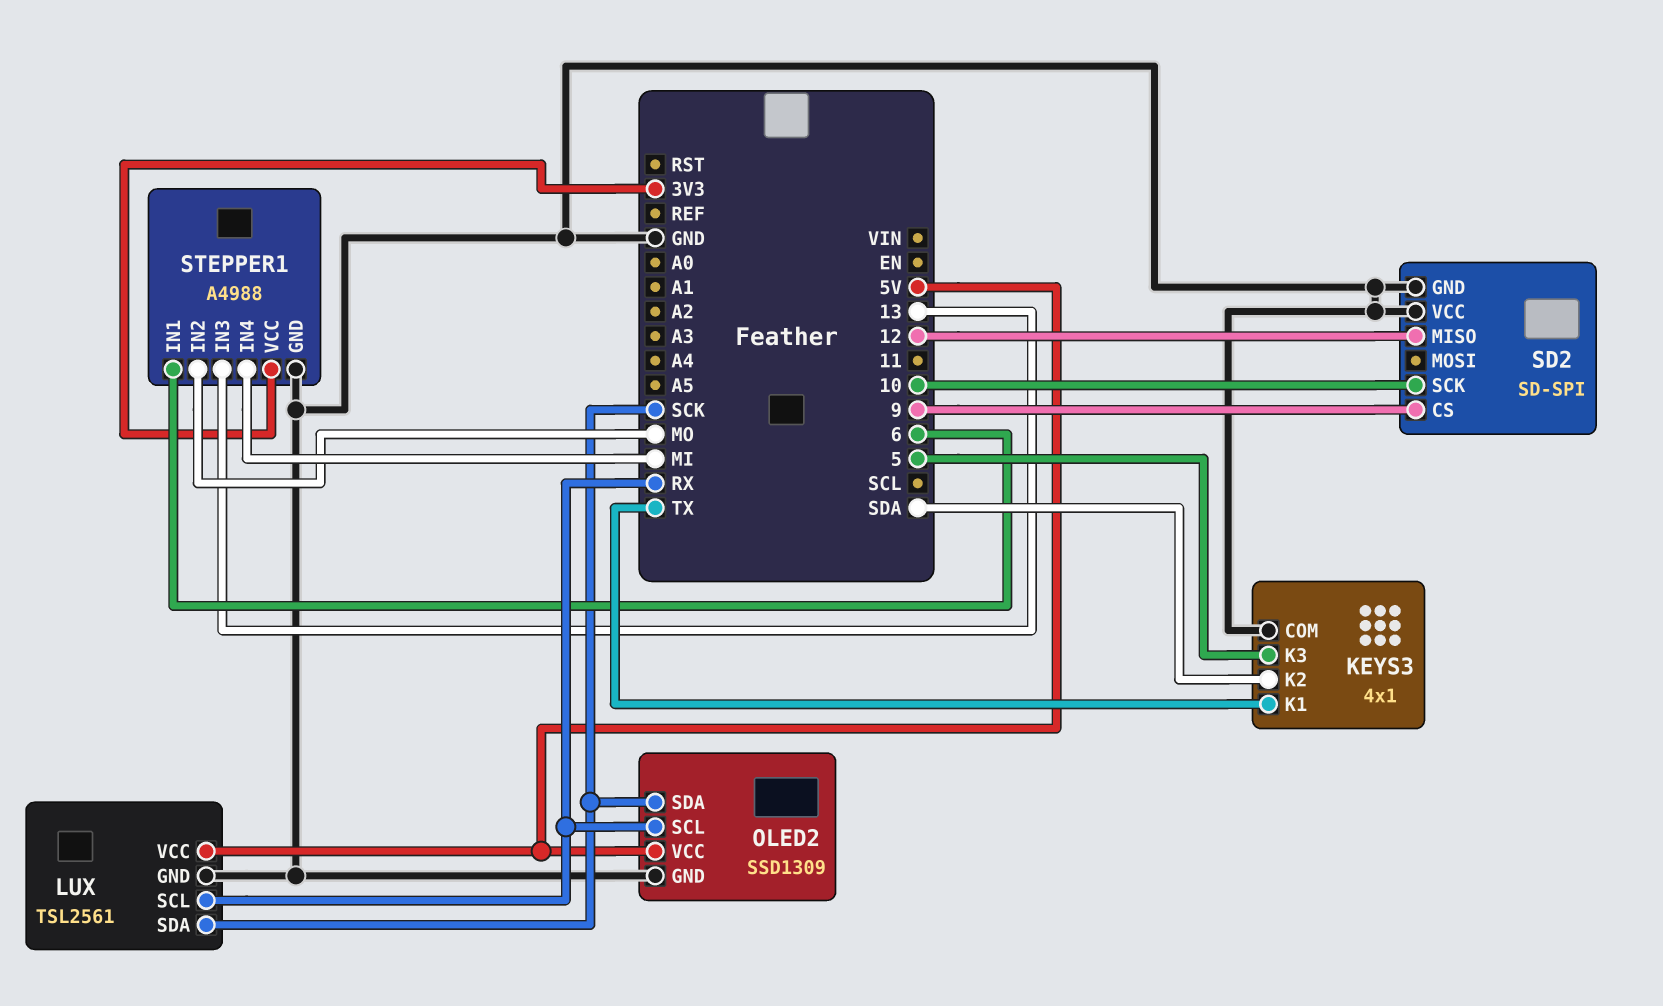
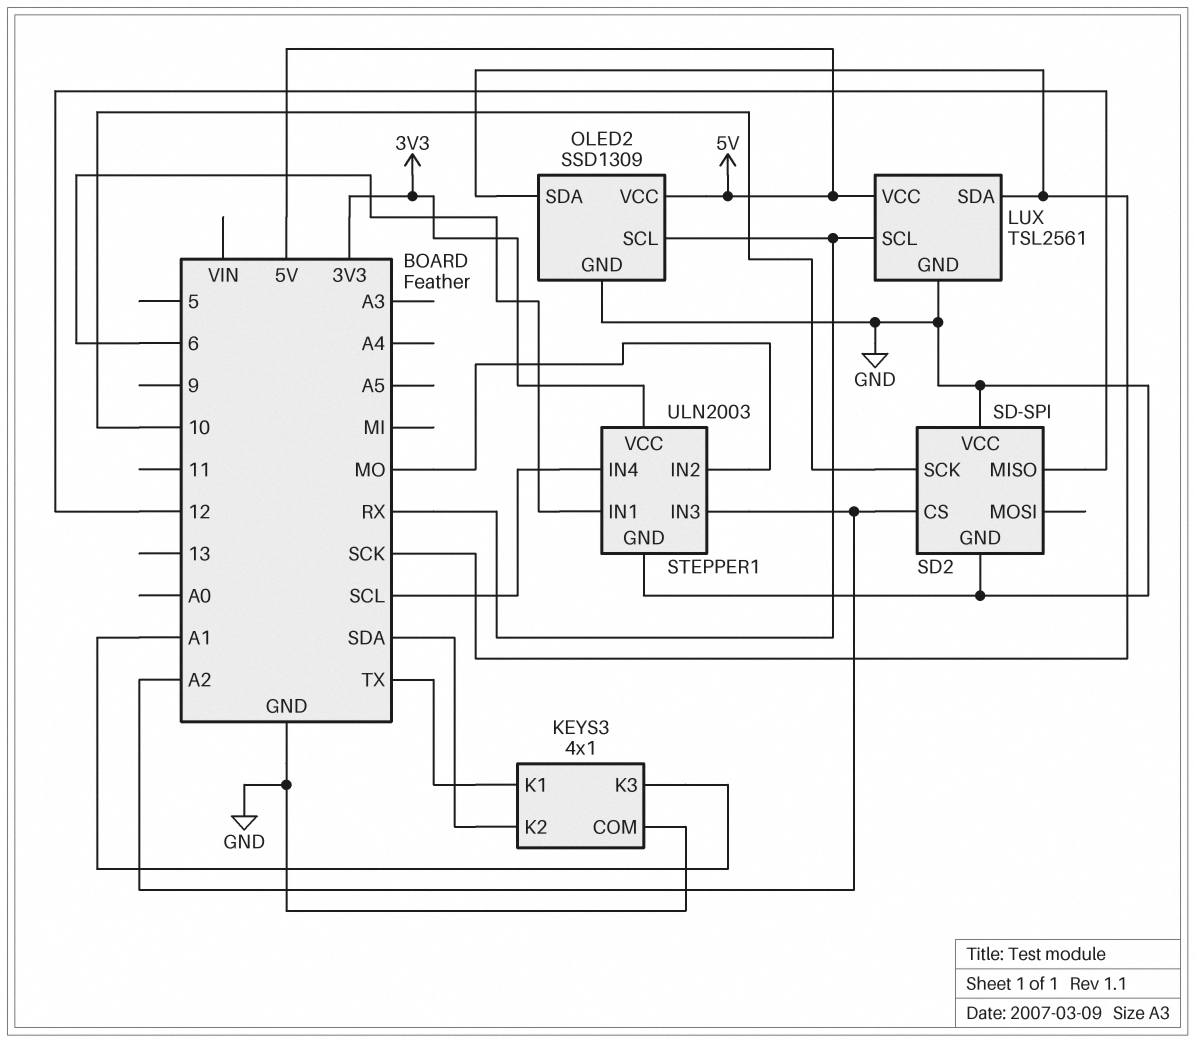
KEYS3 pin K3: 5 -> A1
SD2 pin CS: 9 -> A2
STEPPER1: A4988 -> ULN2003
STEPPER1 pin IN3: 13 -> A2
STEPPER1 pin IN4: MI -> SCL

